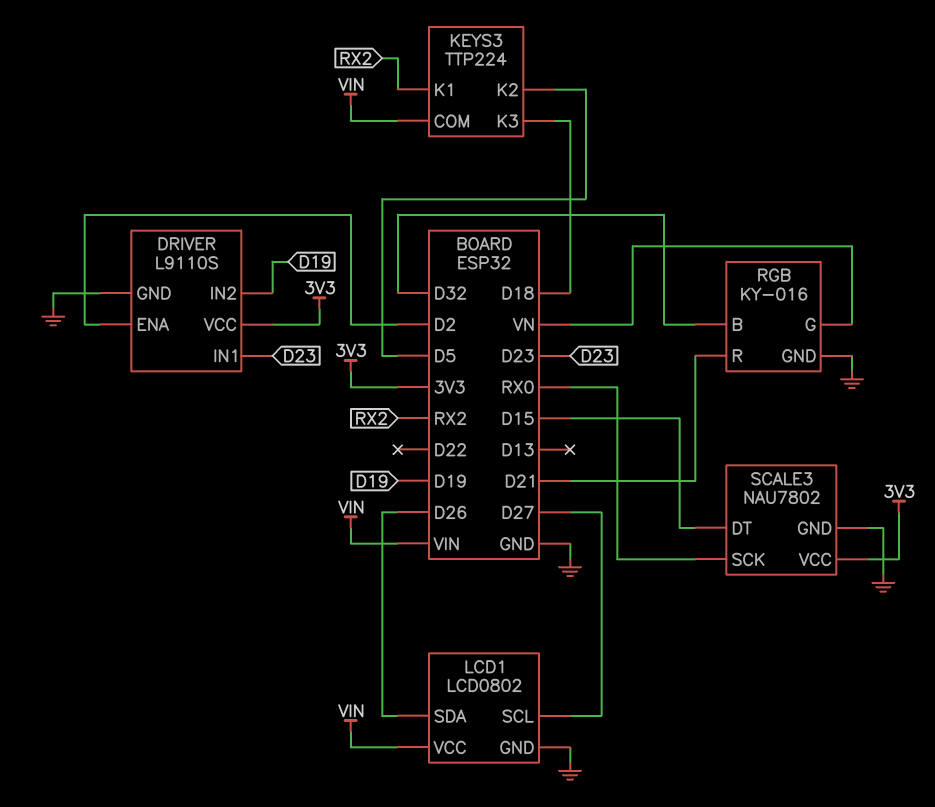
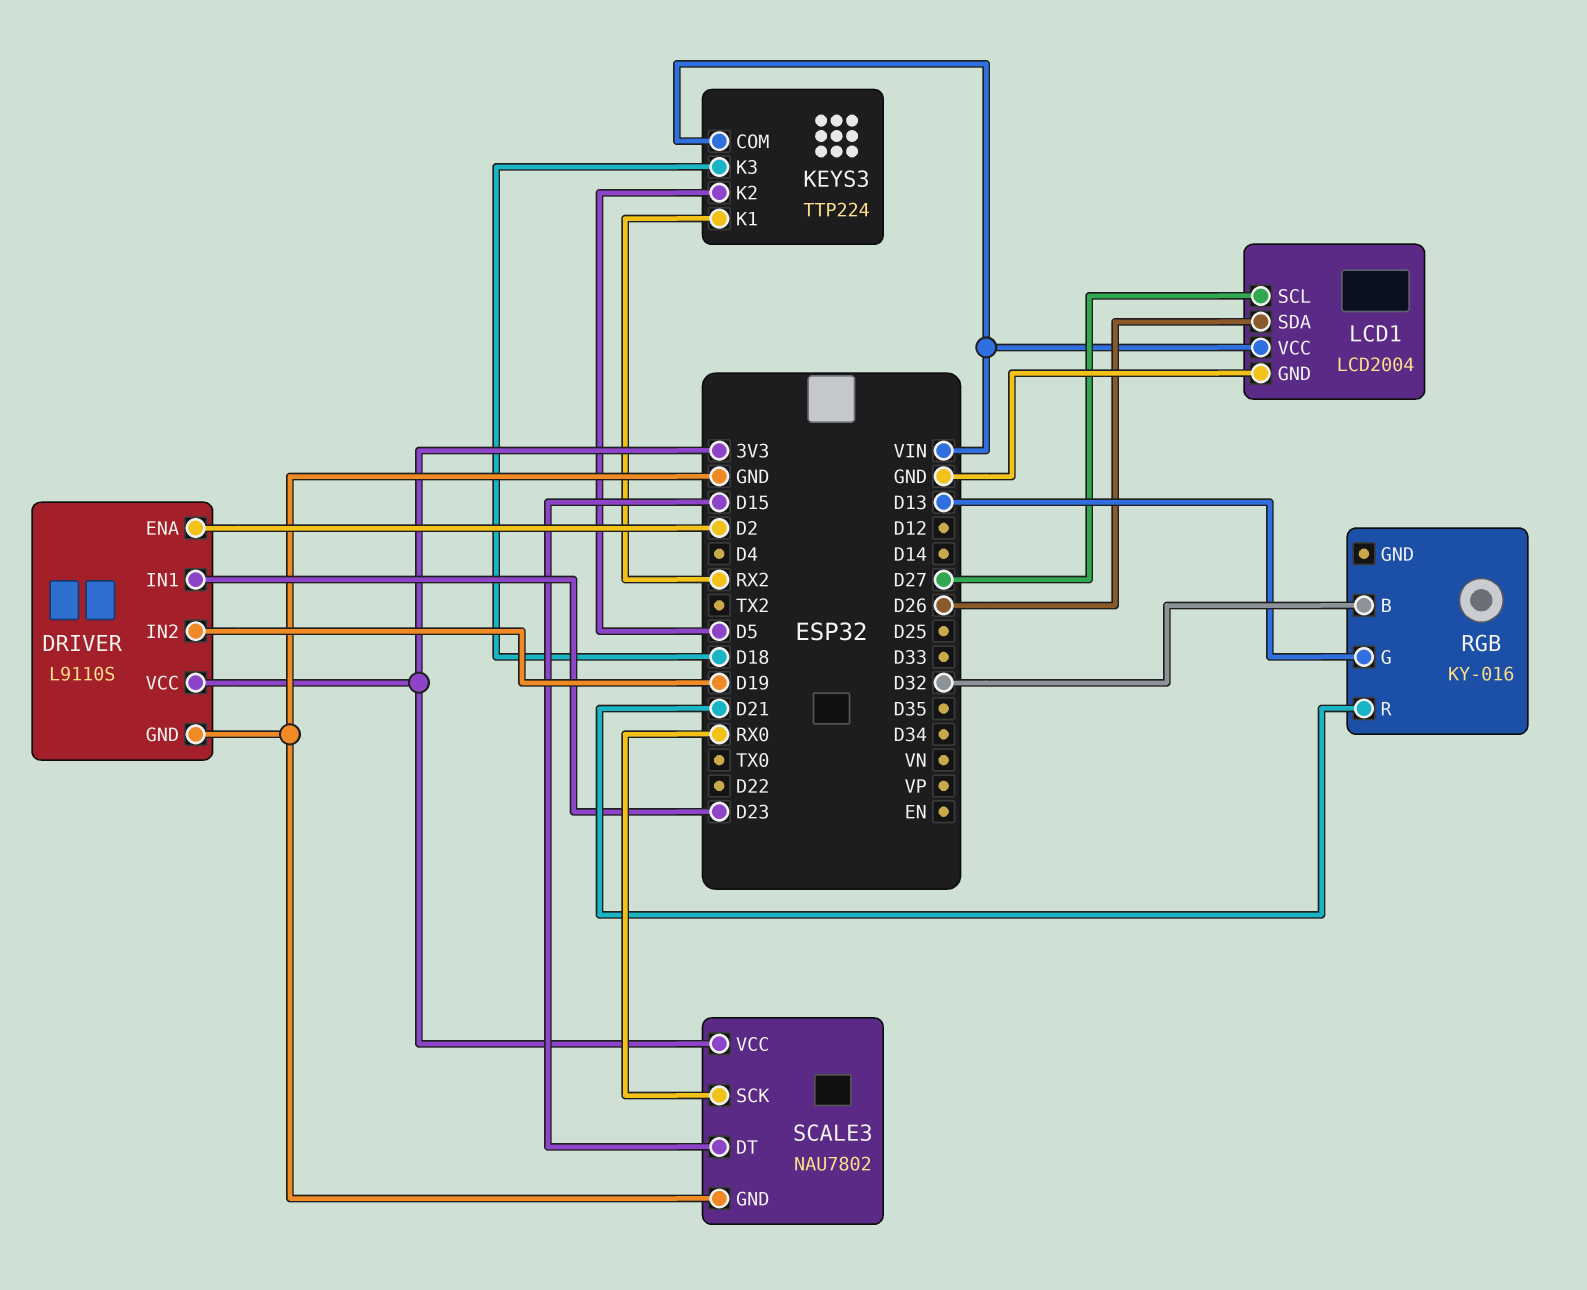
LCD1: LCD0802 -> LCD2004
RGB pin G: VN -> D13
RGB pin GND: GND -> none

